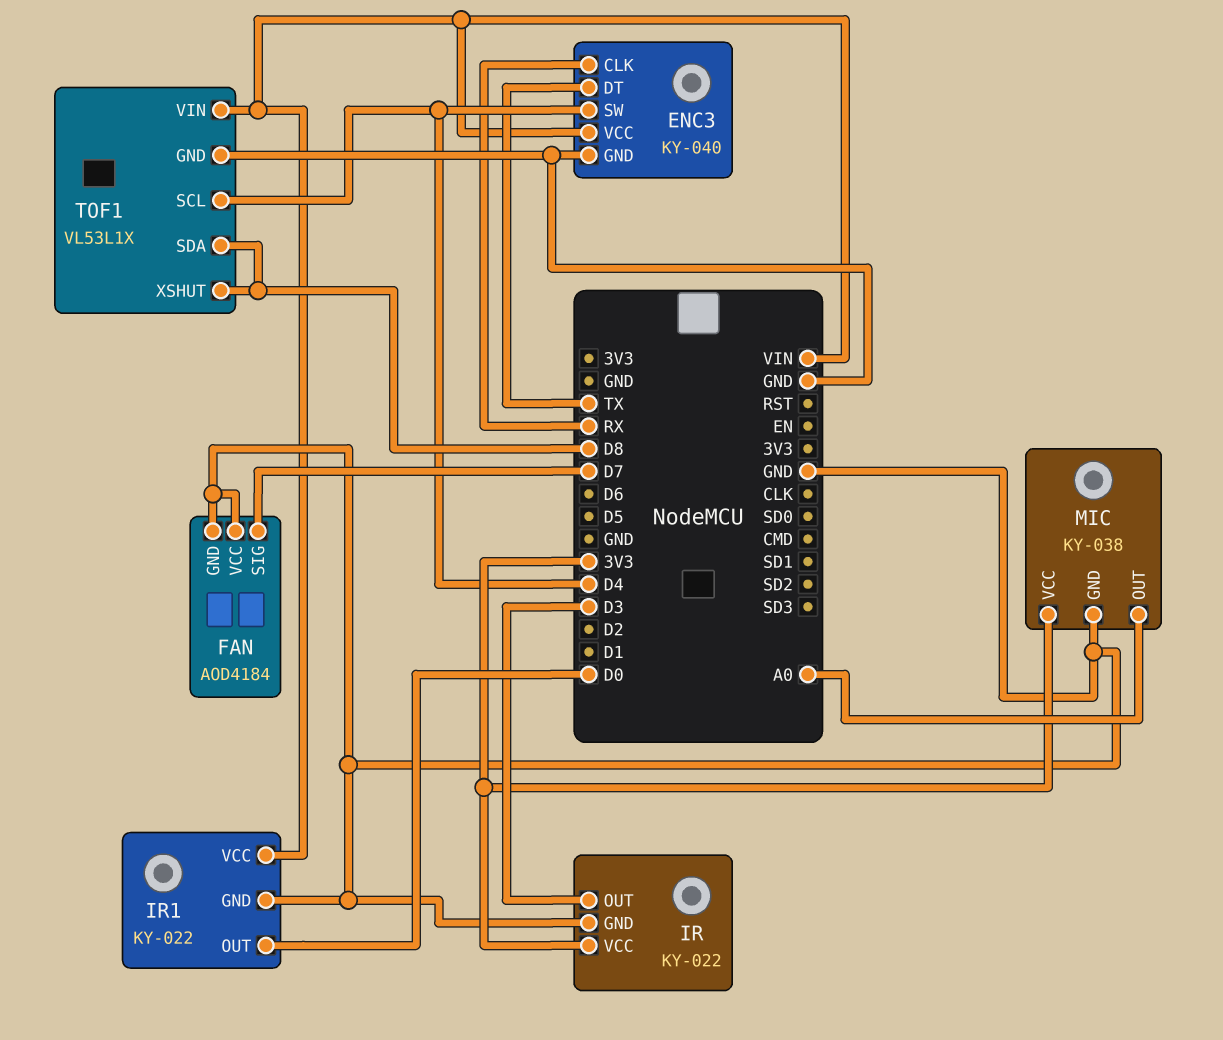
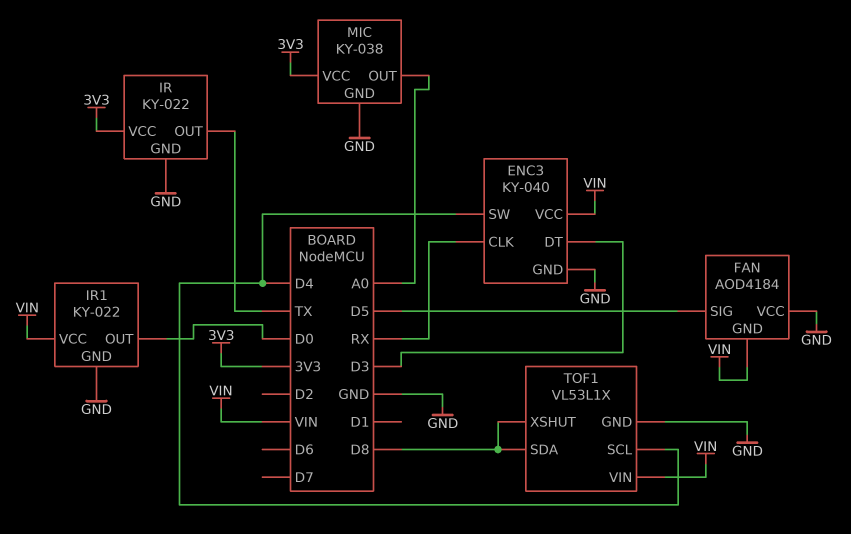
ENC3 pin DT: TX -> D3
FAN pin GND: GND -> VIN
FAN pin SIG: D7 -> D5
IR pin OUT: D3 -> TX

